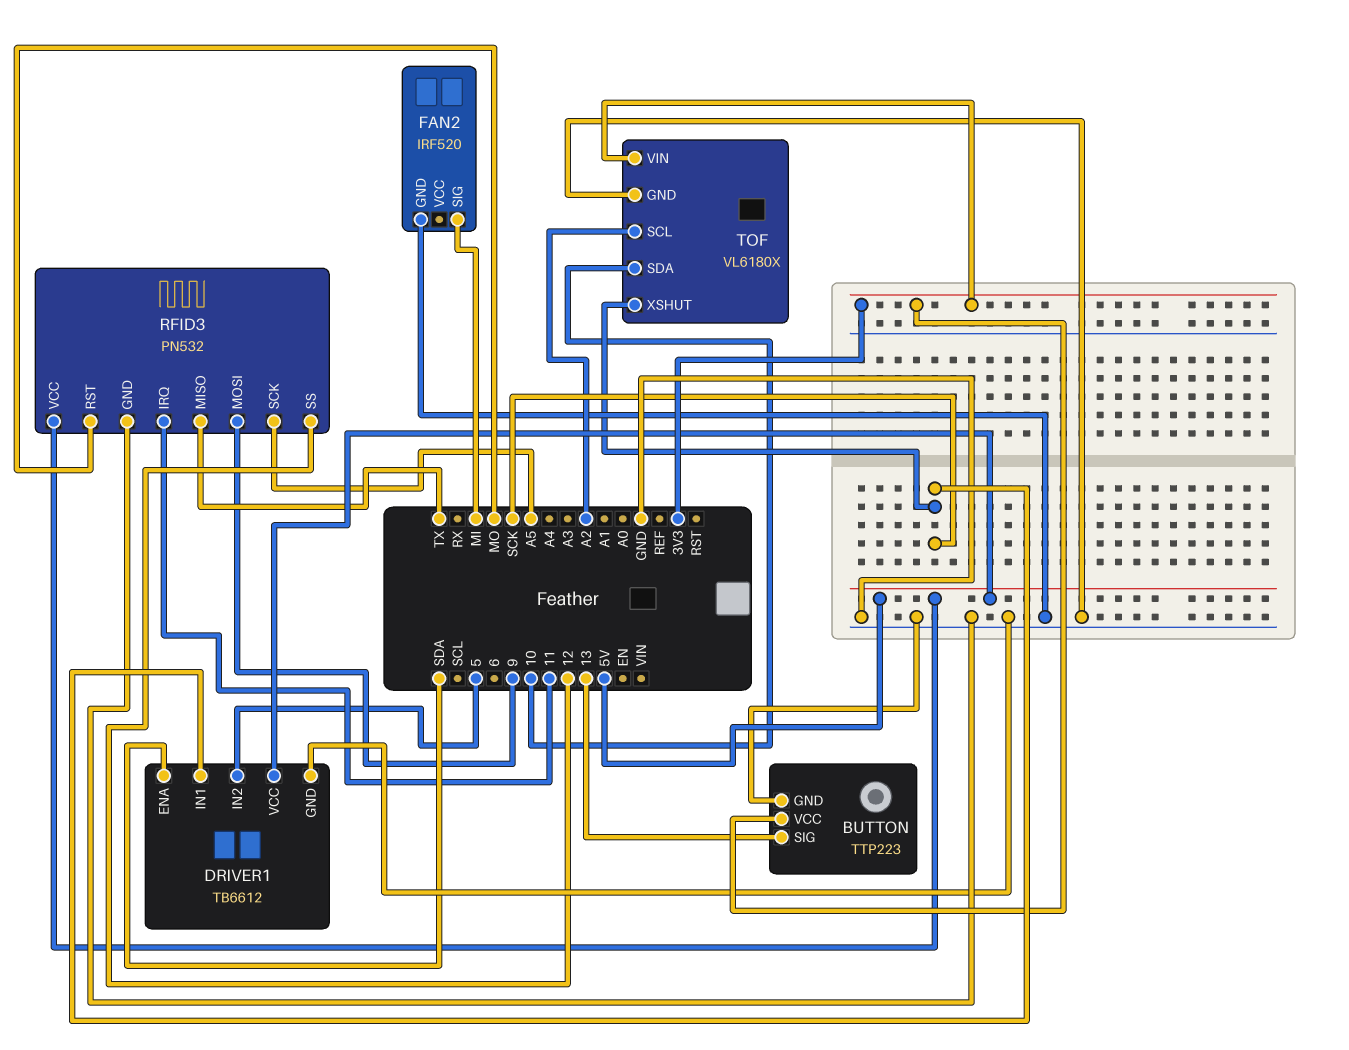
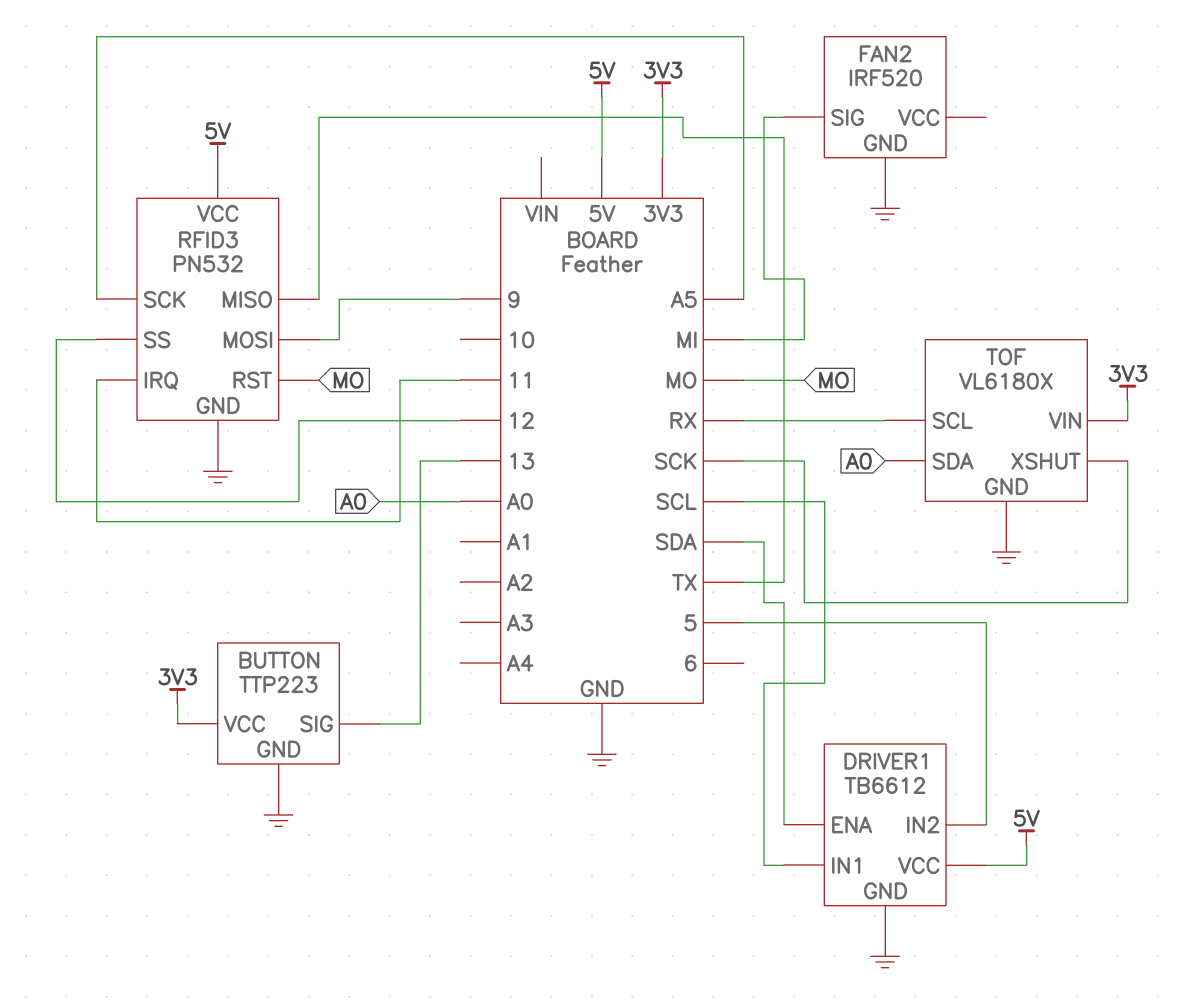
DRIVER1 pin IN1: SCK -> SCL
TOF pin SCL: A2 -> RX
TOF pin SDA: 10 -> A0

